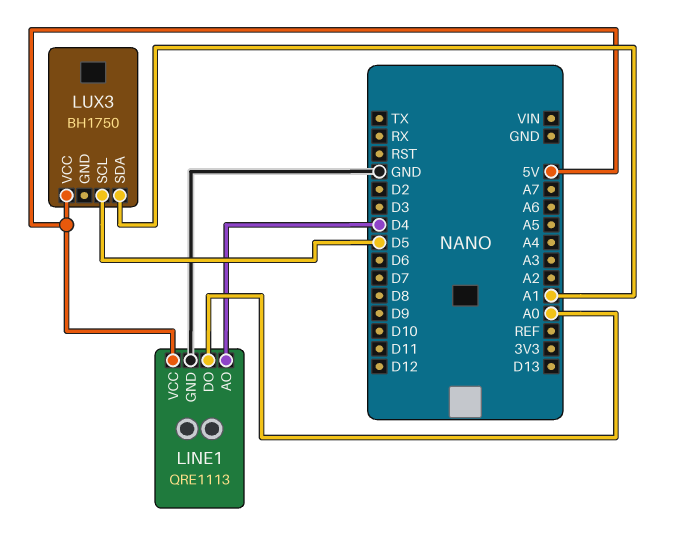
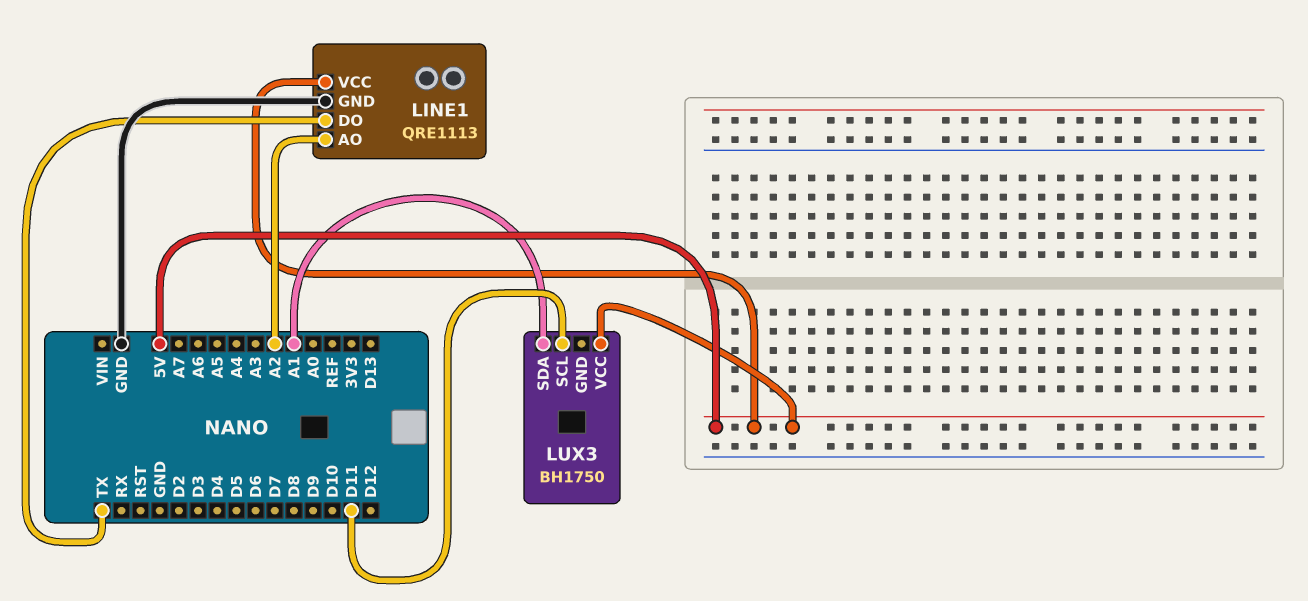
LINE1 pin AO: D4 -> A2
LINE1 pin DO: A0 -> TX
LUX3 pin SCL: D5 -> D11

